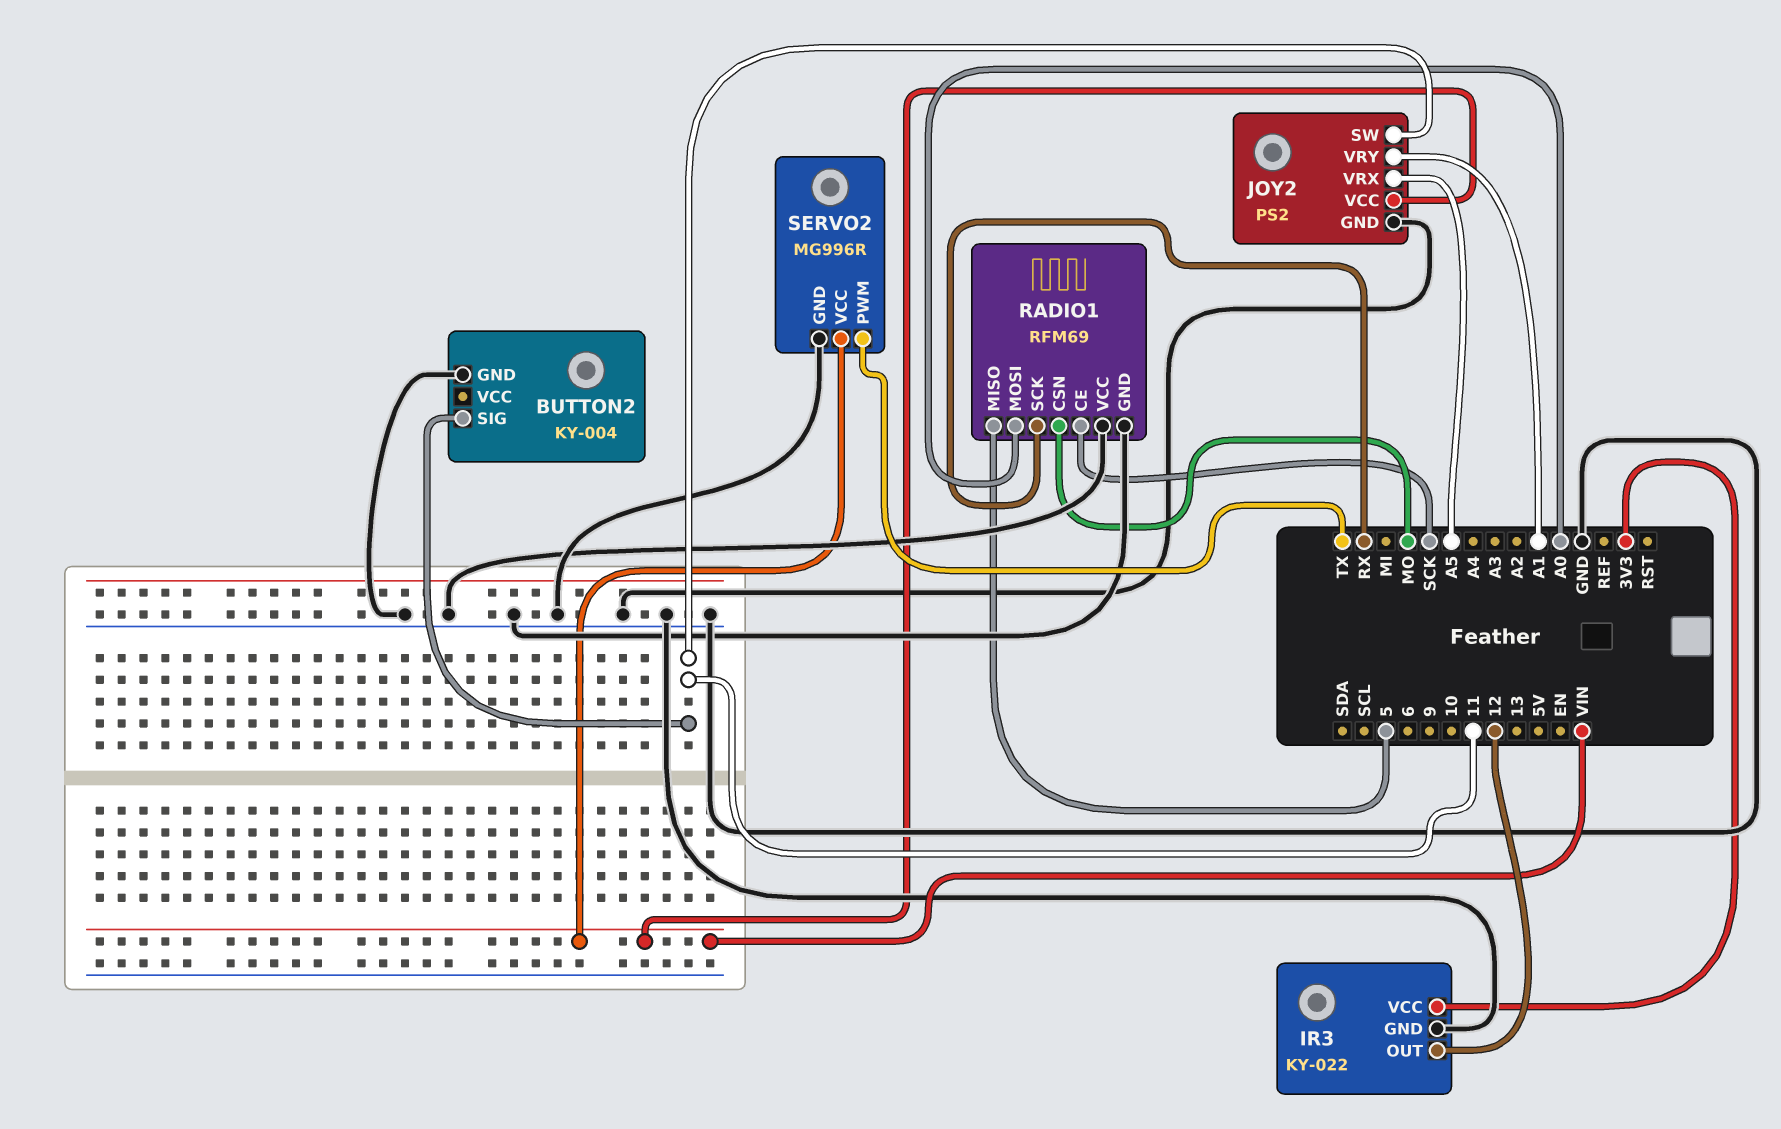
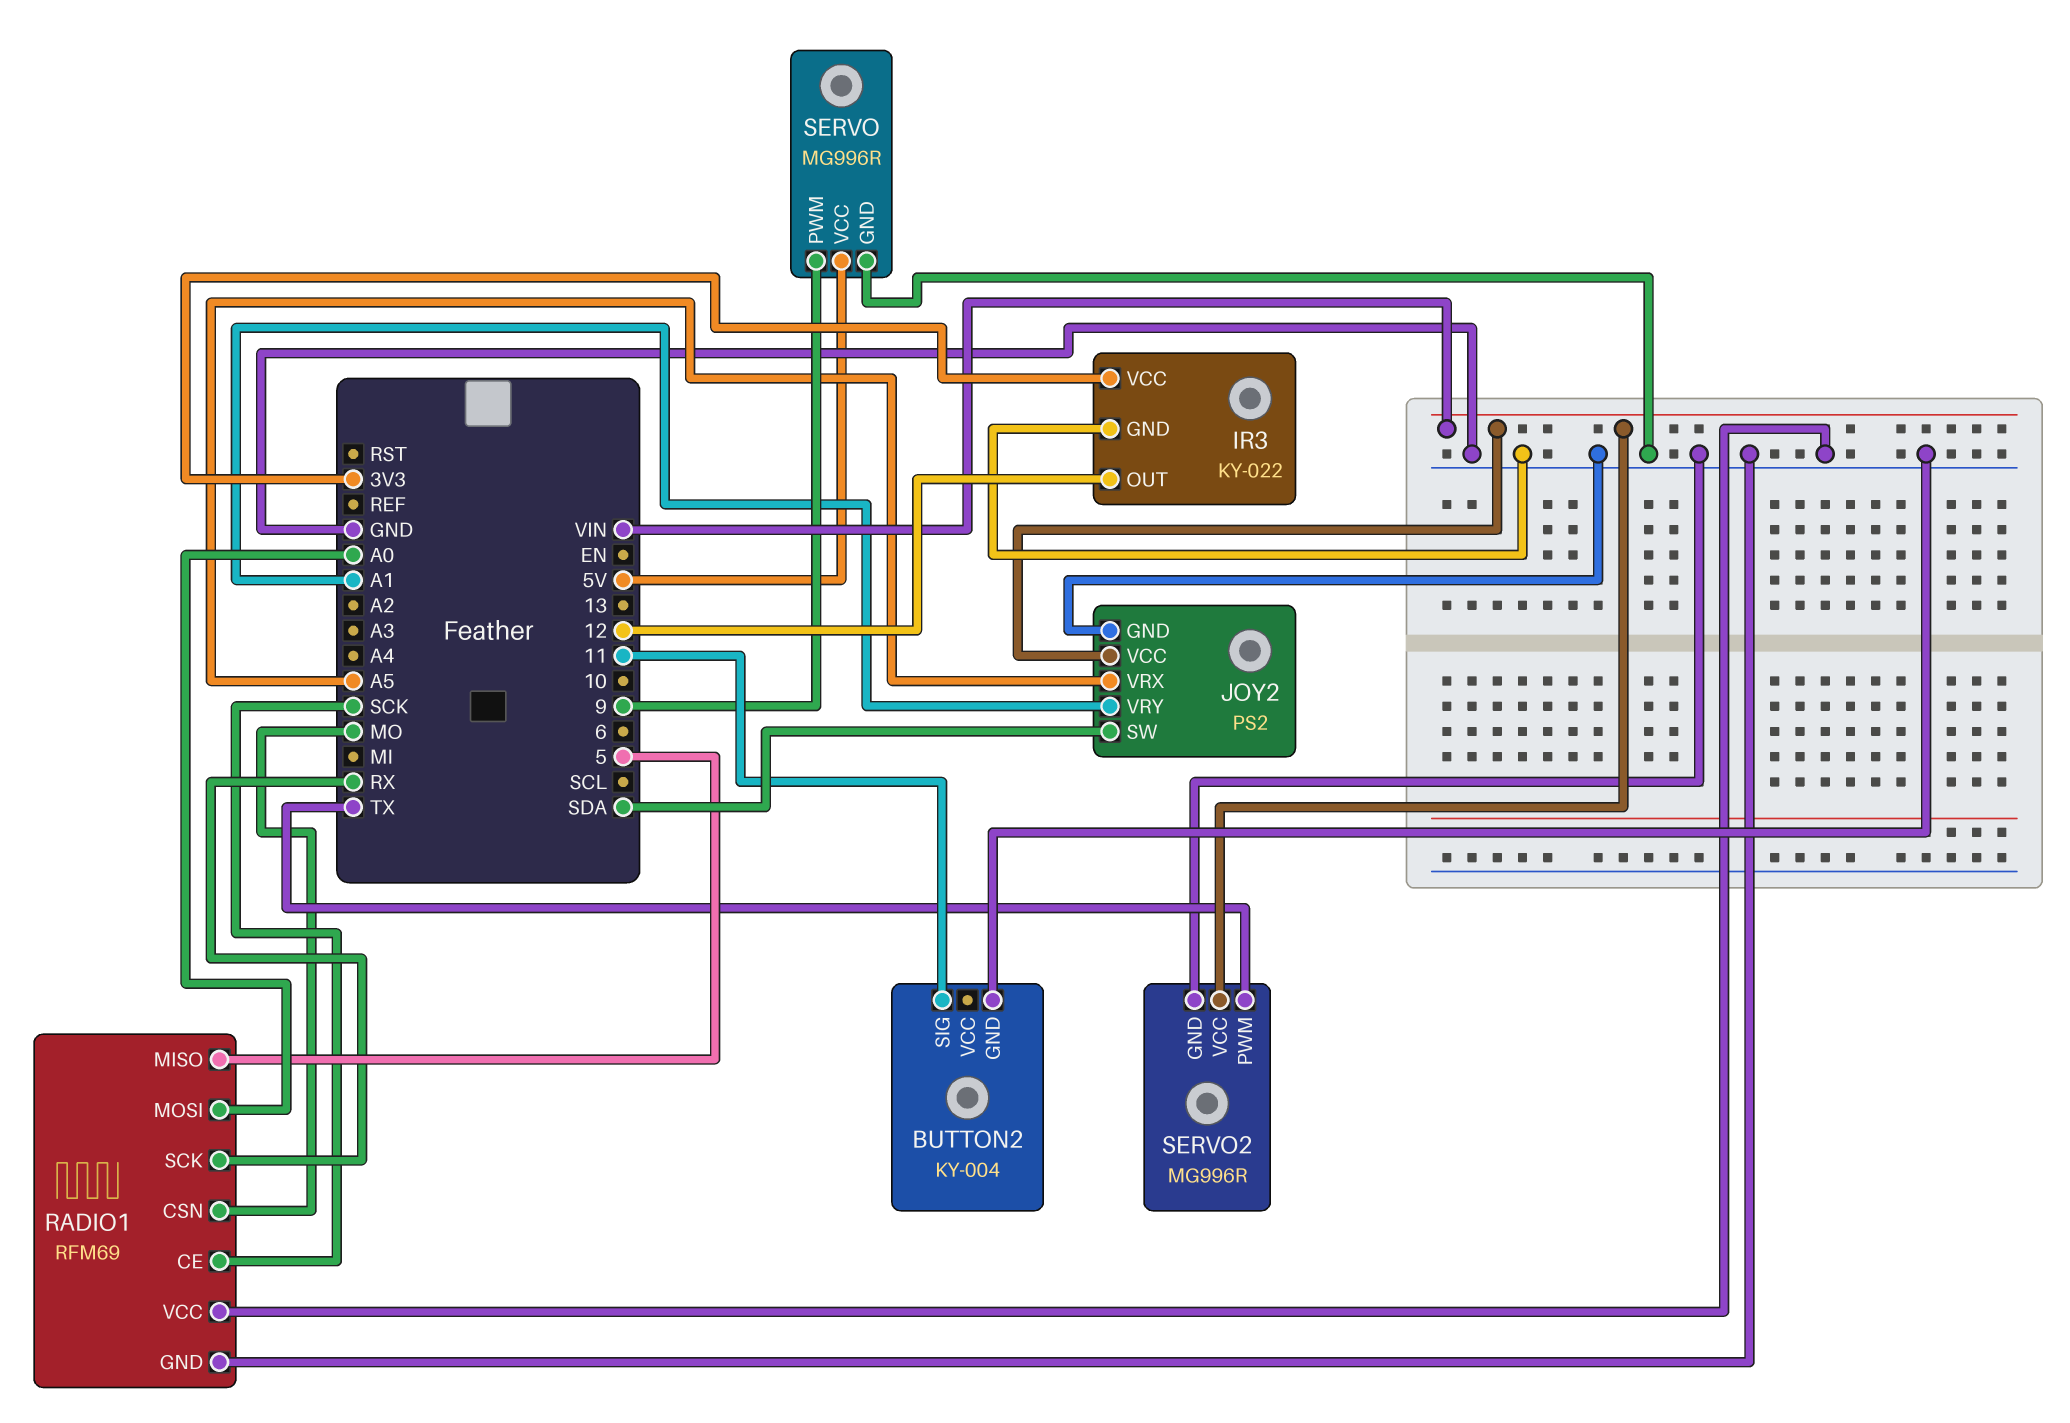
JOY2 pin SW: 11 -> SDA
SERVO: none -> MG996R
SERVO pin GND: none -> GND
SERVO pin PWM: none -> 9
SERVO pin VCC: none -> 5V

